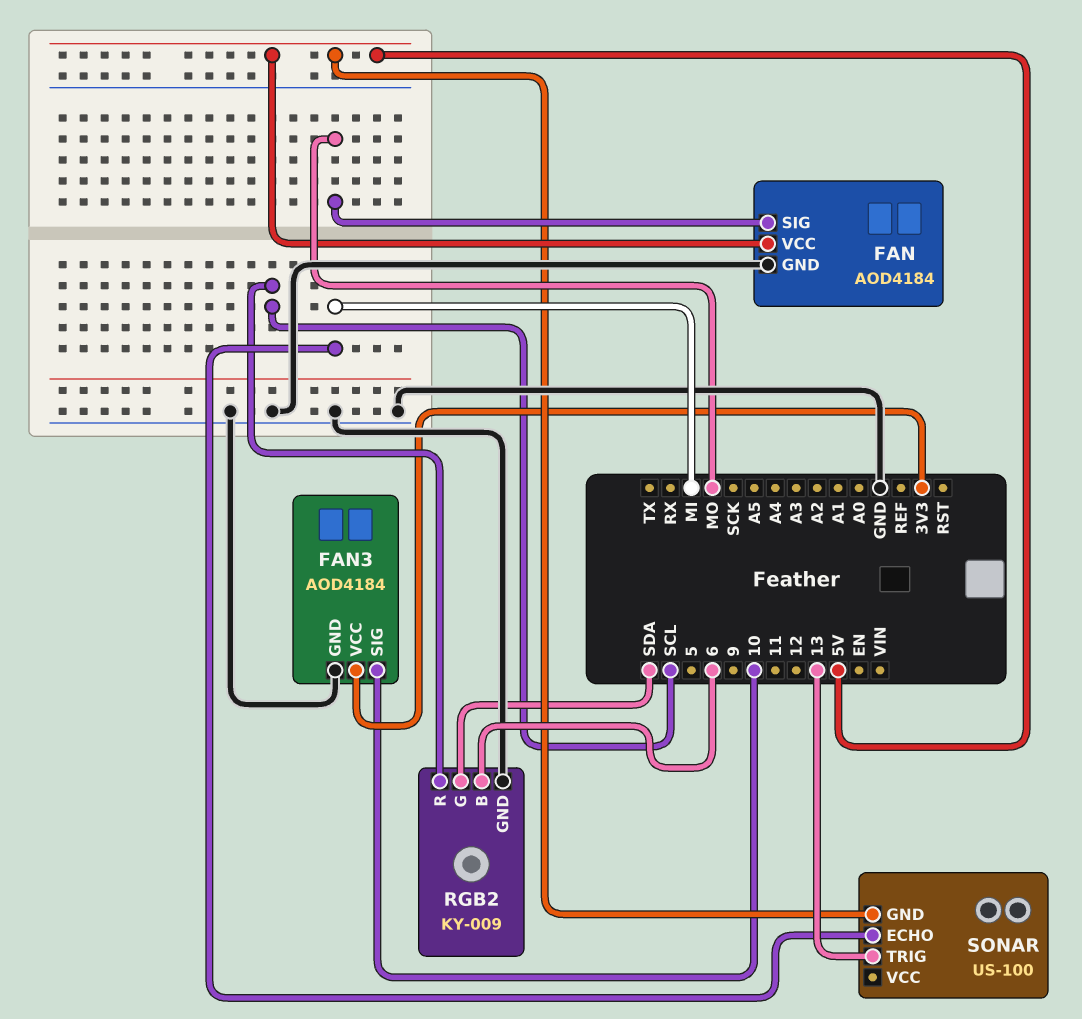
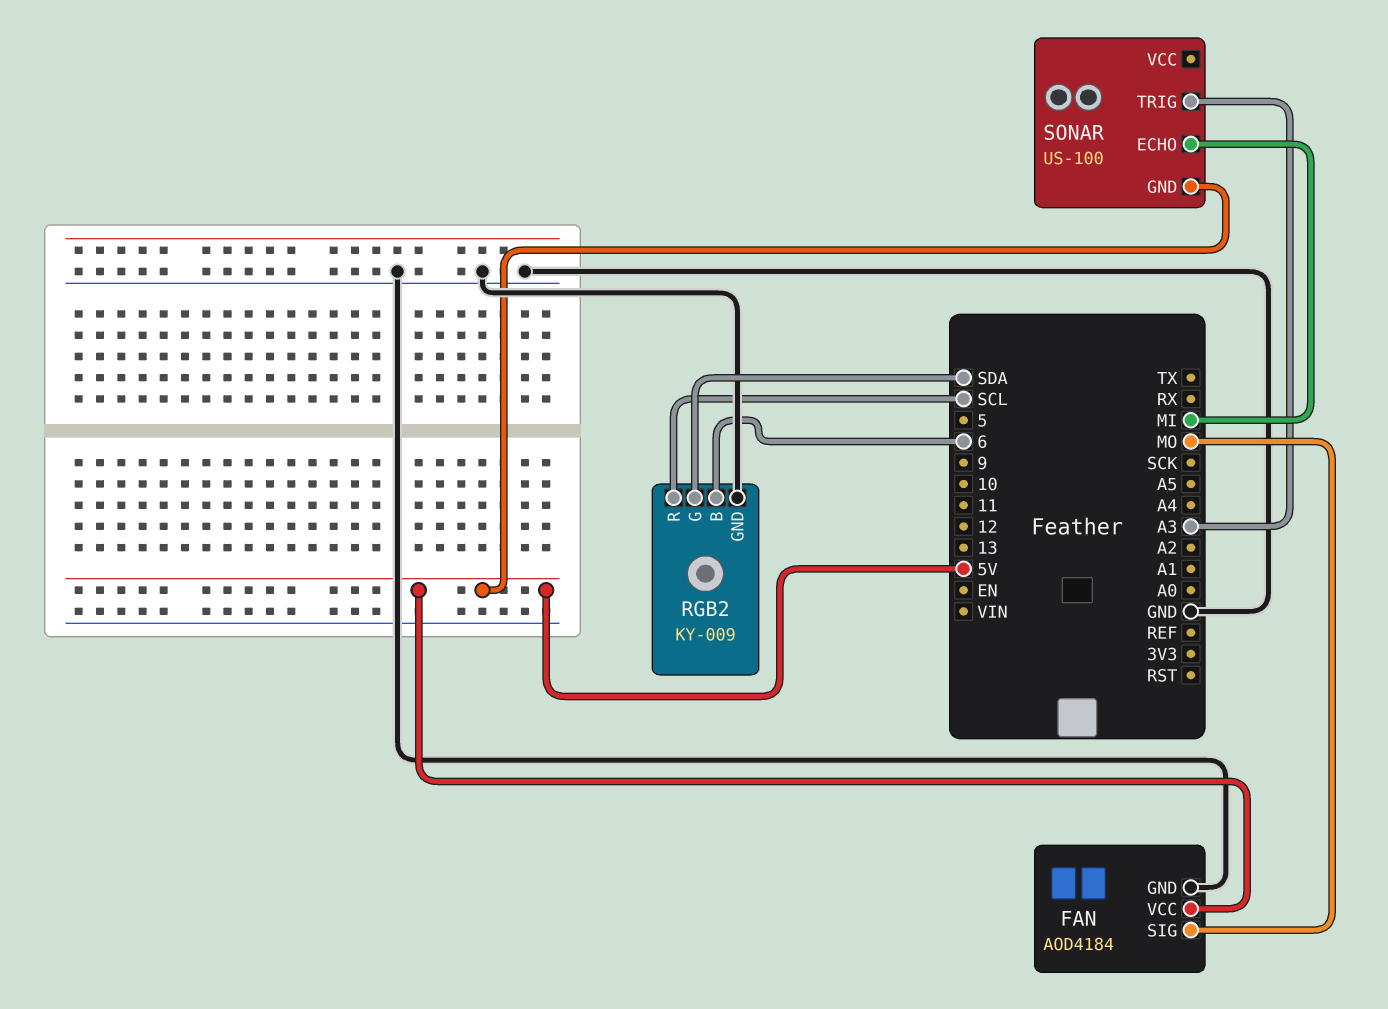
FAN3: AOD4184 -> none
FAN3 pin GND: GND -> none
FAN3 pin SIG: 10 -> none
FAN3 pin VCC: 3V3 -> none
SONAR pin TRIG: 13 -> A3

